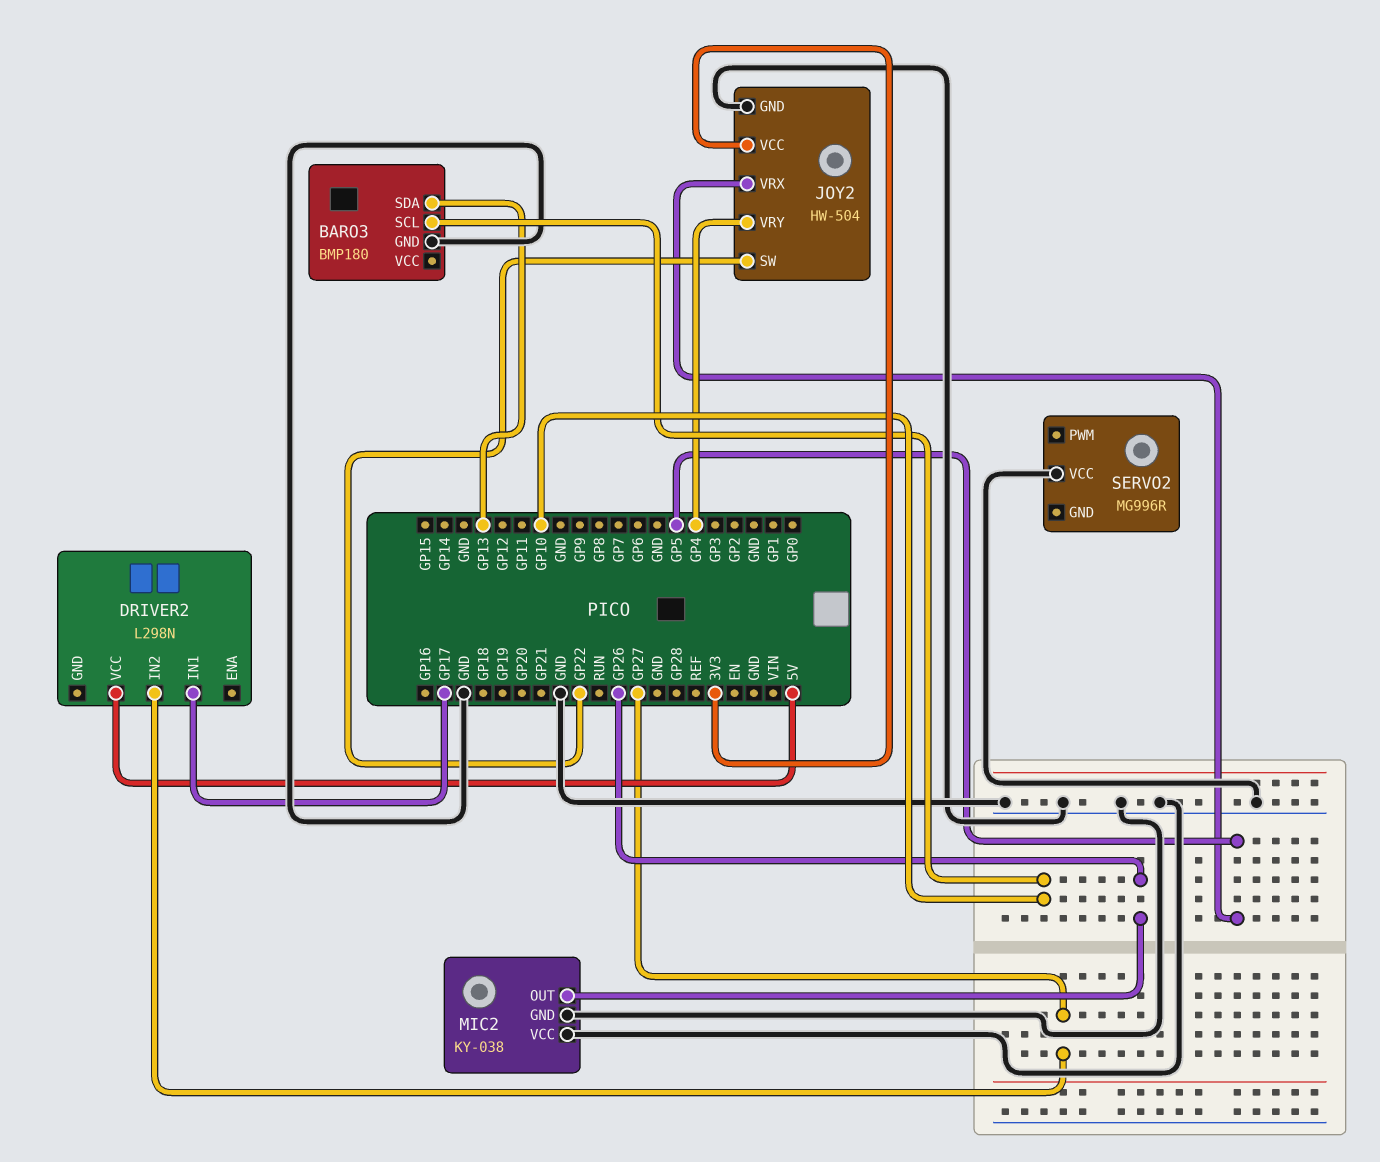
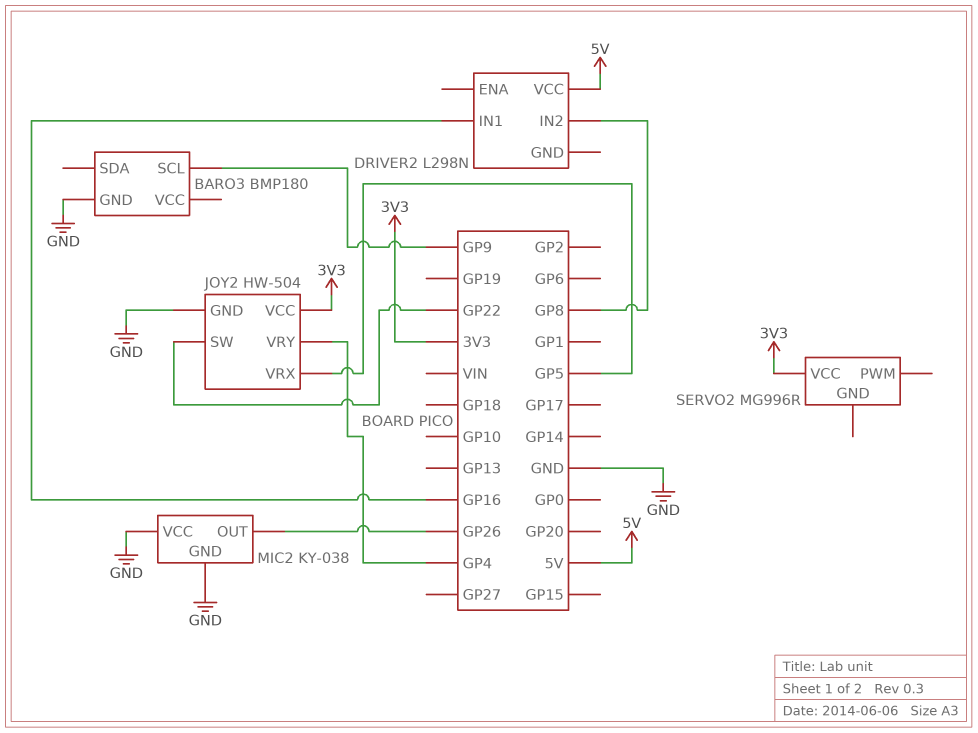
BARO3 pin SCL: GP10 -> GP9
BARO3 pin SDA: GP13 -> none
DRIVER2 pin IN1: GP17 -> GP16
DRIVER2 pin IN2: GP27 -> GP8
SERVO2 pin VCC: GND -> 3V3

